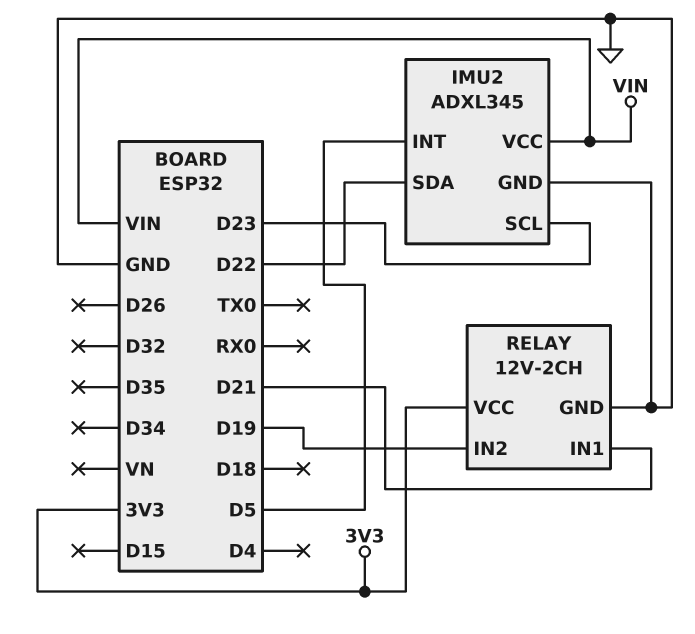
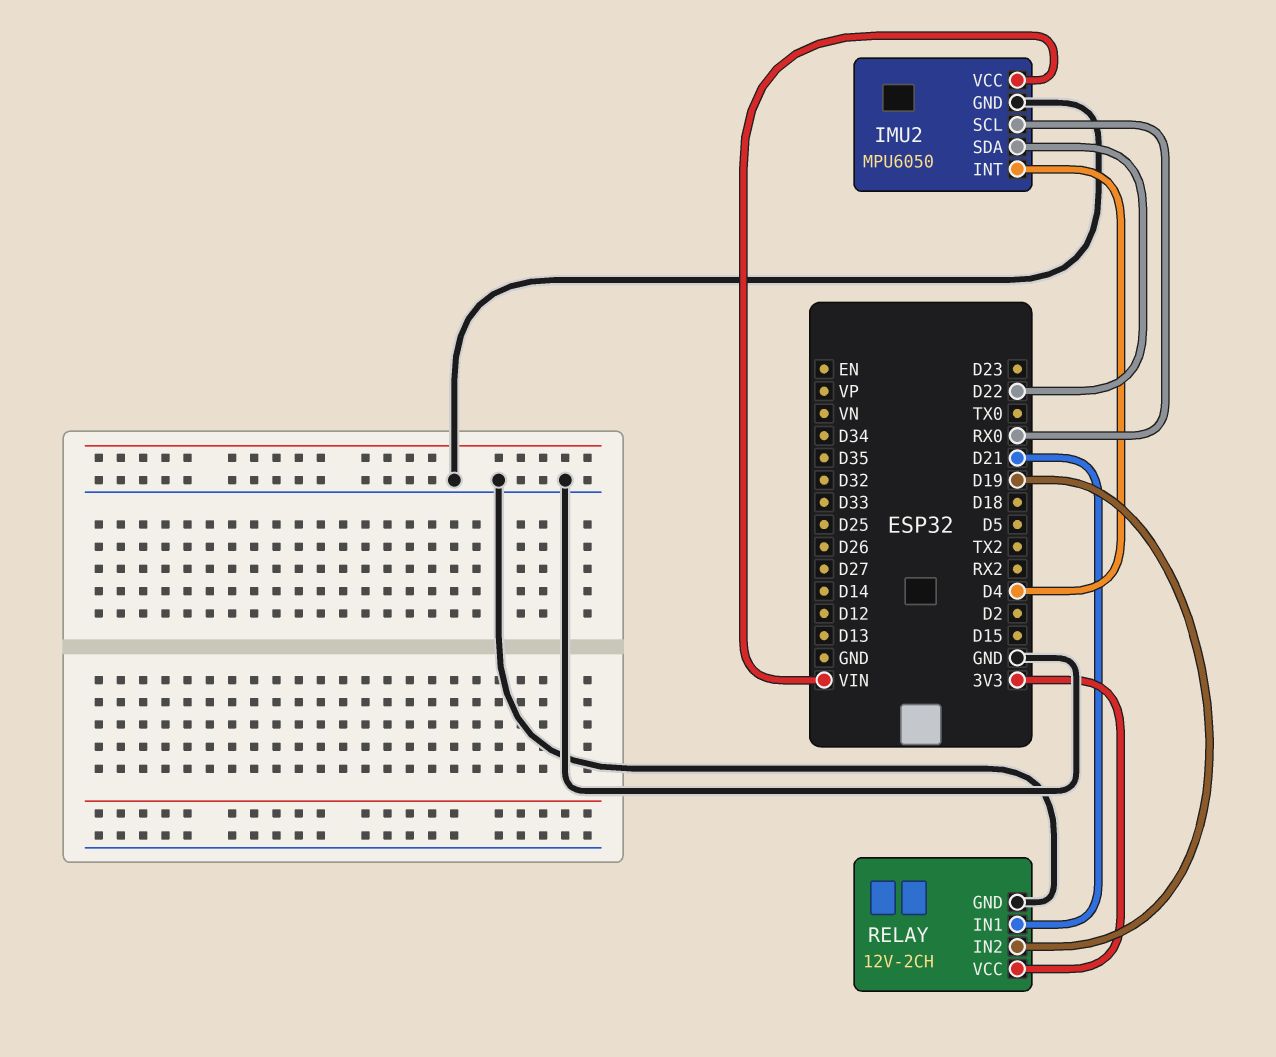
IMU2: ADXL345 -> MPU6050
IMU2 pin INT: D5 -> D4
IMU2 pin SCL: D23 -> RX0

